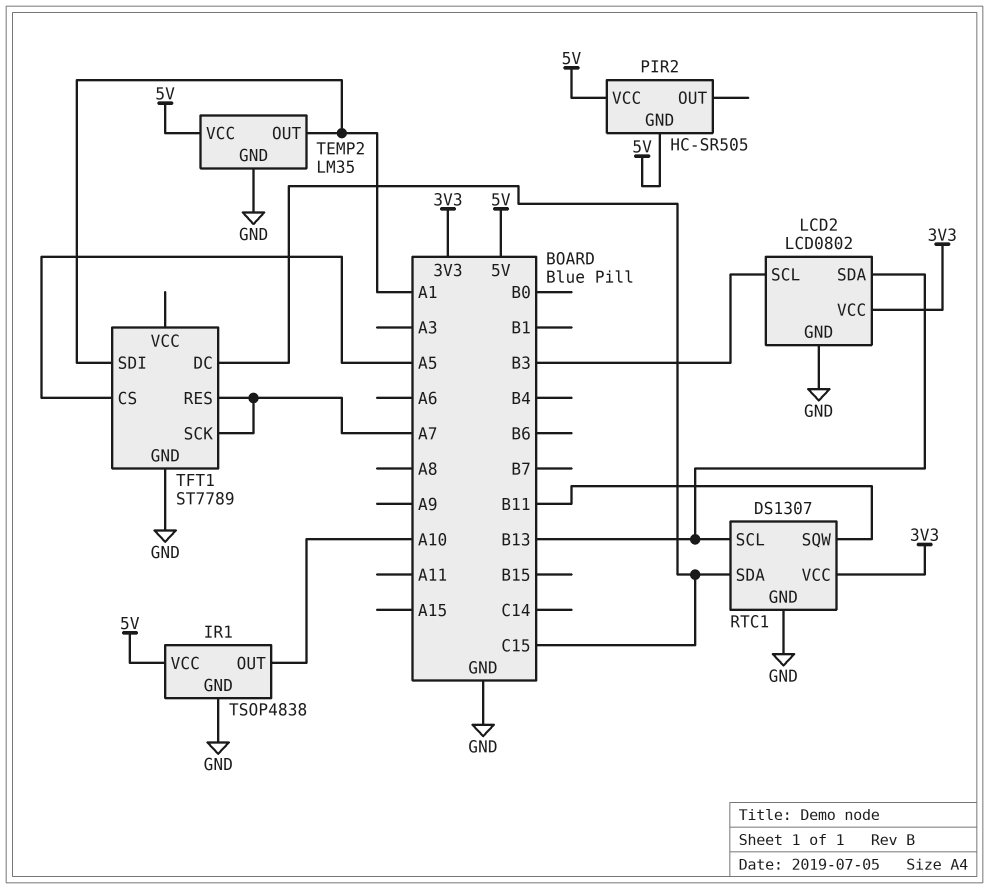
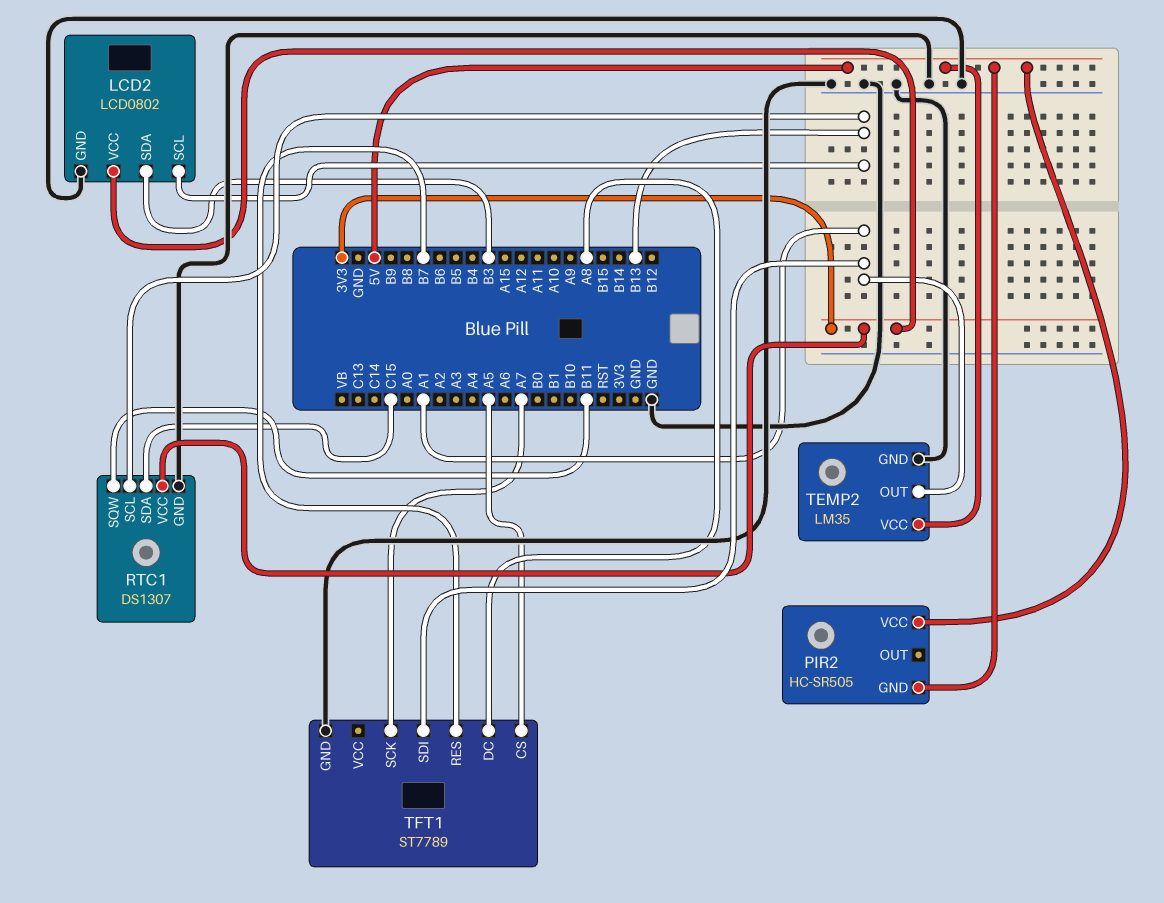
IR1: TSOP4838 -> none
IR1 pin GND: GND -> none
IR1 pin OUT: A10 -> none
IR1 pin VCC: 5V -> none
LCD2 pin SCL: B3 -> B13
LCD2 pin SDA: B13 -> B3
TFT1 pin DC: C15 -> A8
TFT1 pin RES: A7 -> B7

